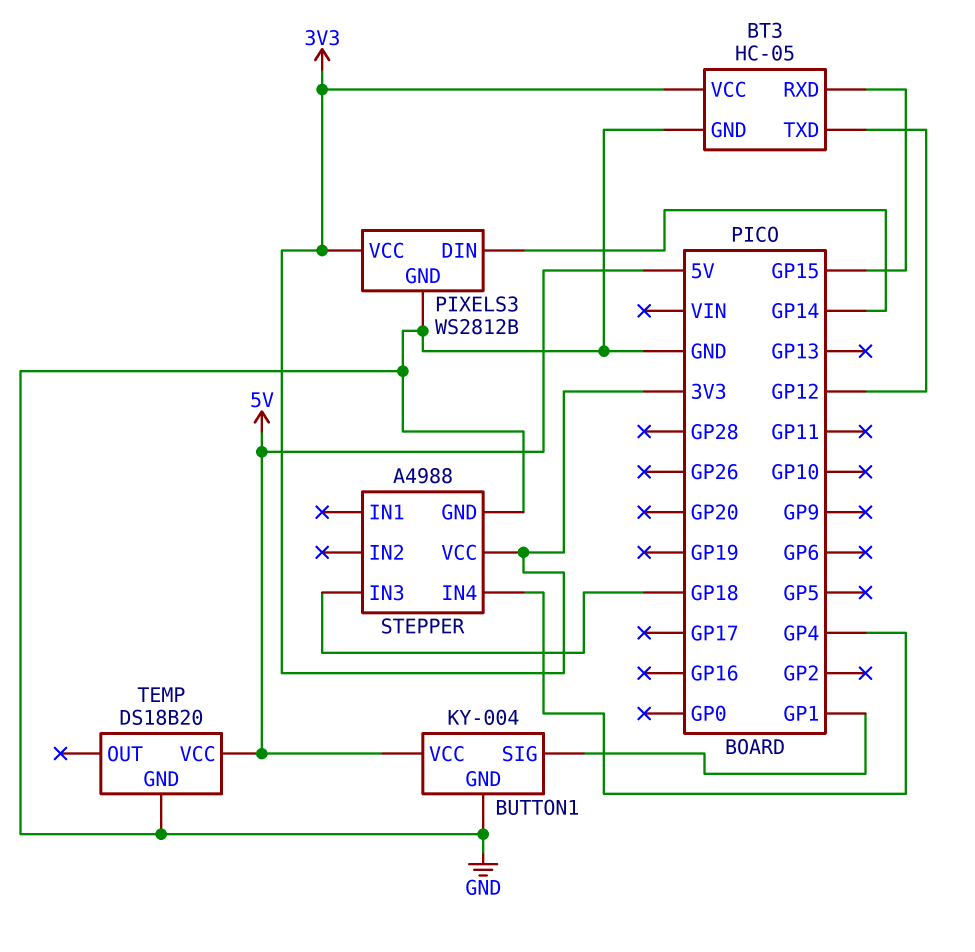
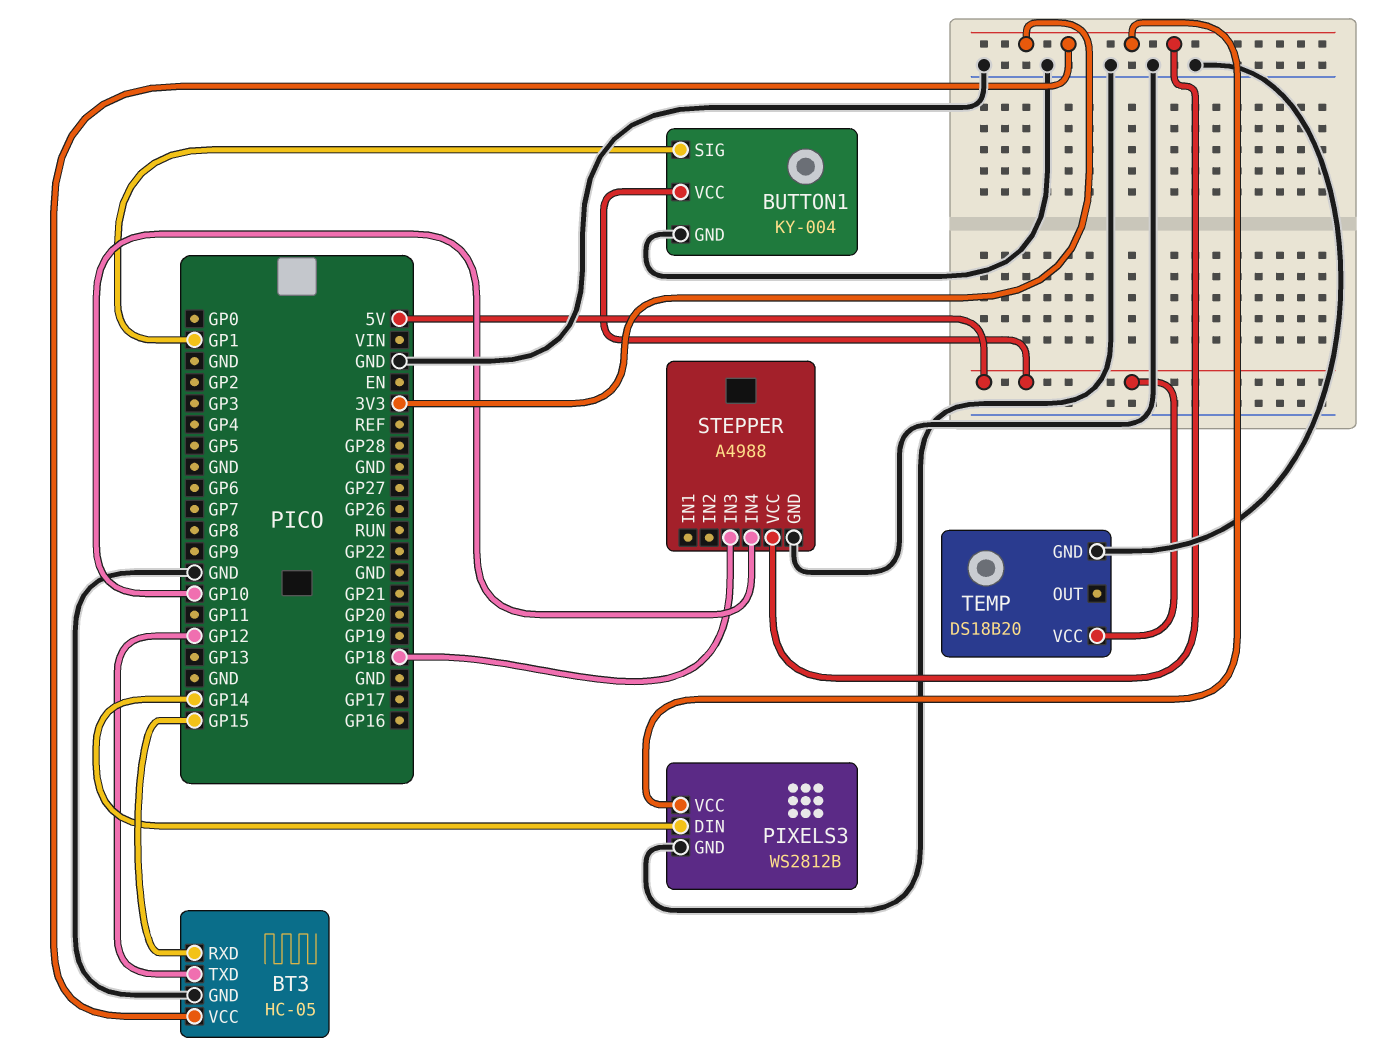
STEPPER pin IN4: GP4 -> GP10

